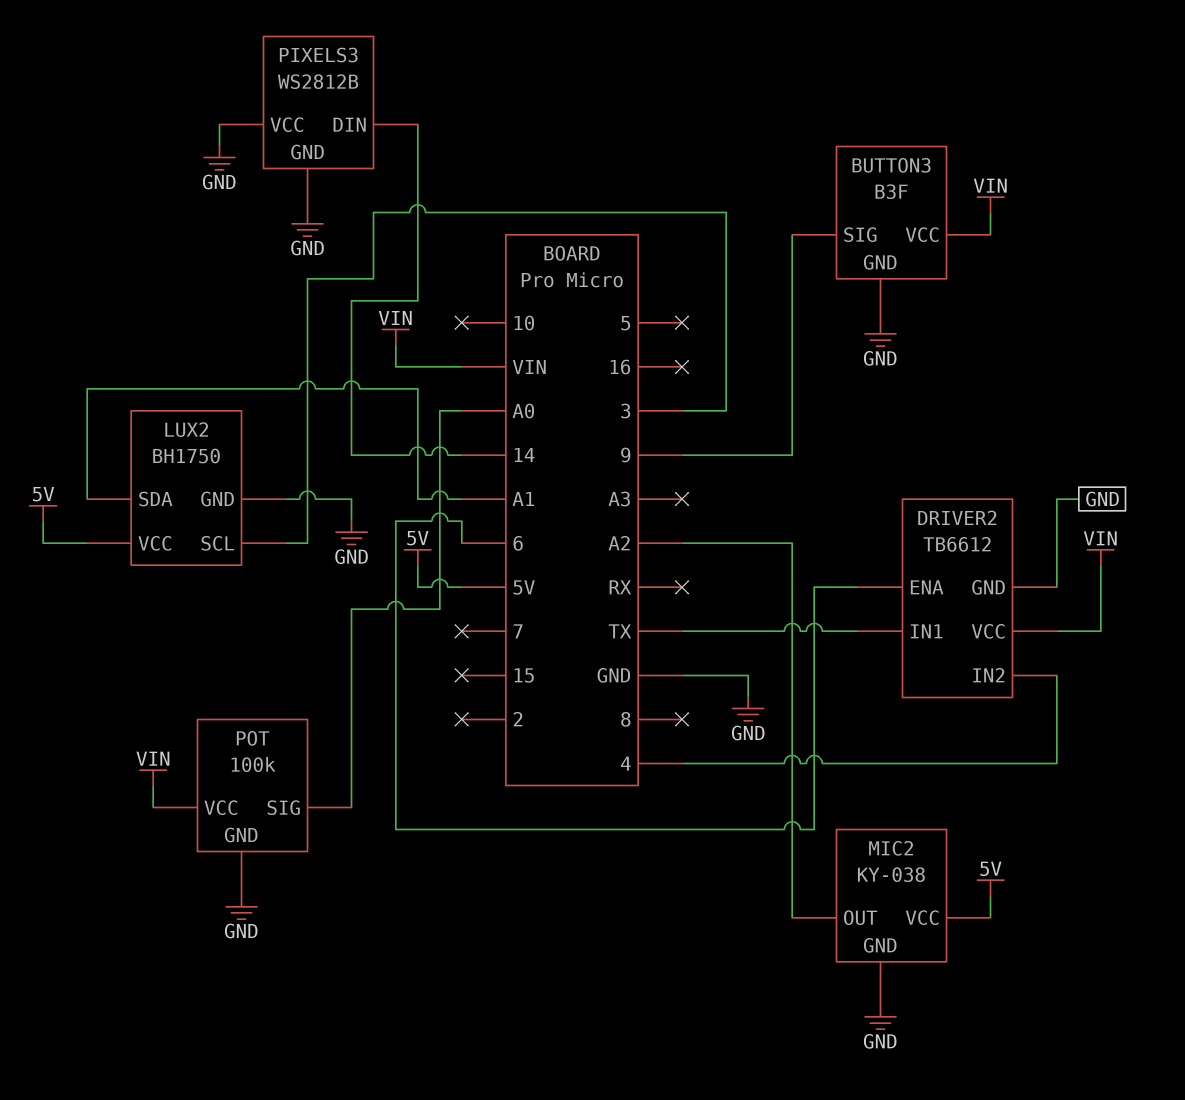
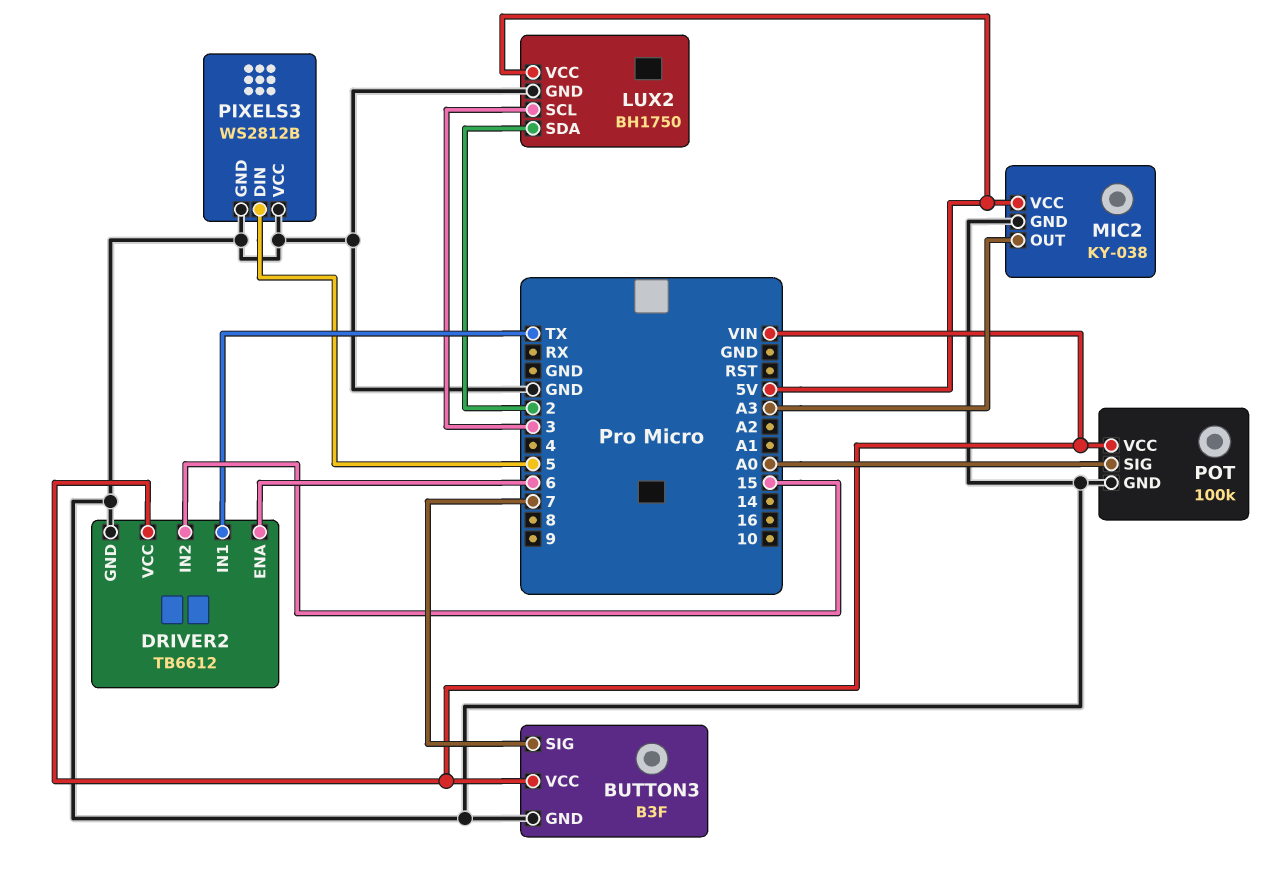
BUTTON3 pin SIG: 9 -> 7
DRIVER2 pin IN2: 4 -> 15
LUX2 pin SDA: A1 -> 2
MIC2 pin OUT: A2 -> A3
PIXELS3 pin DIN: 14 -> 5

